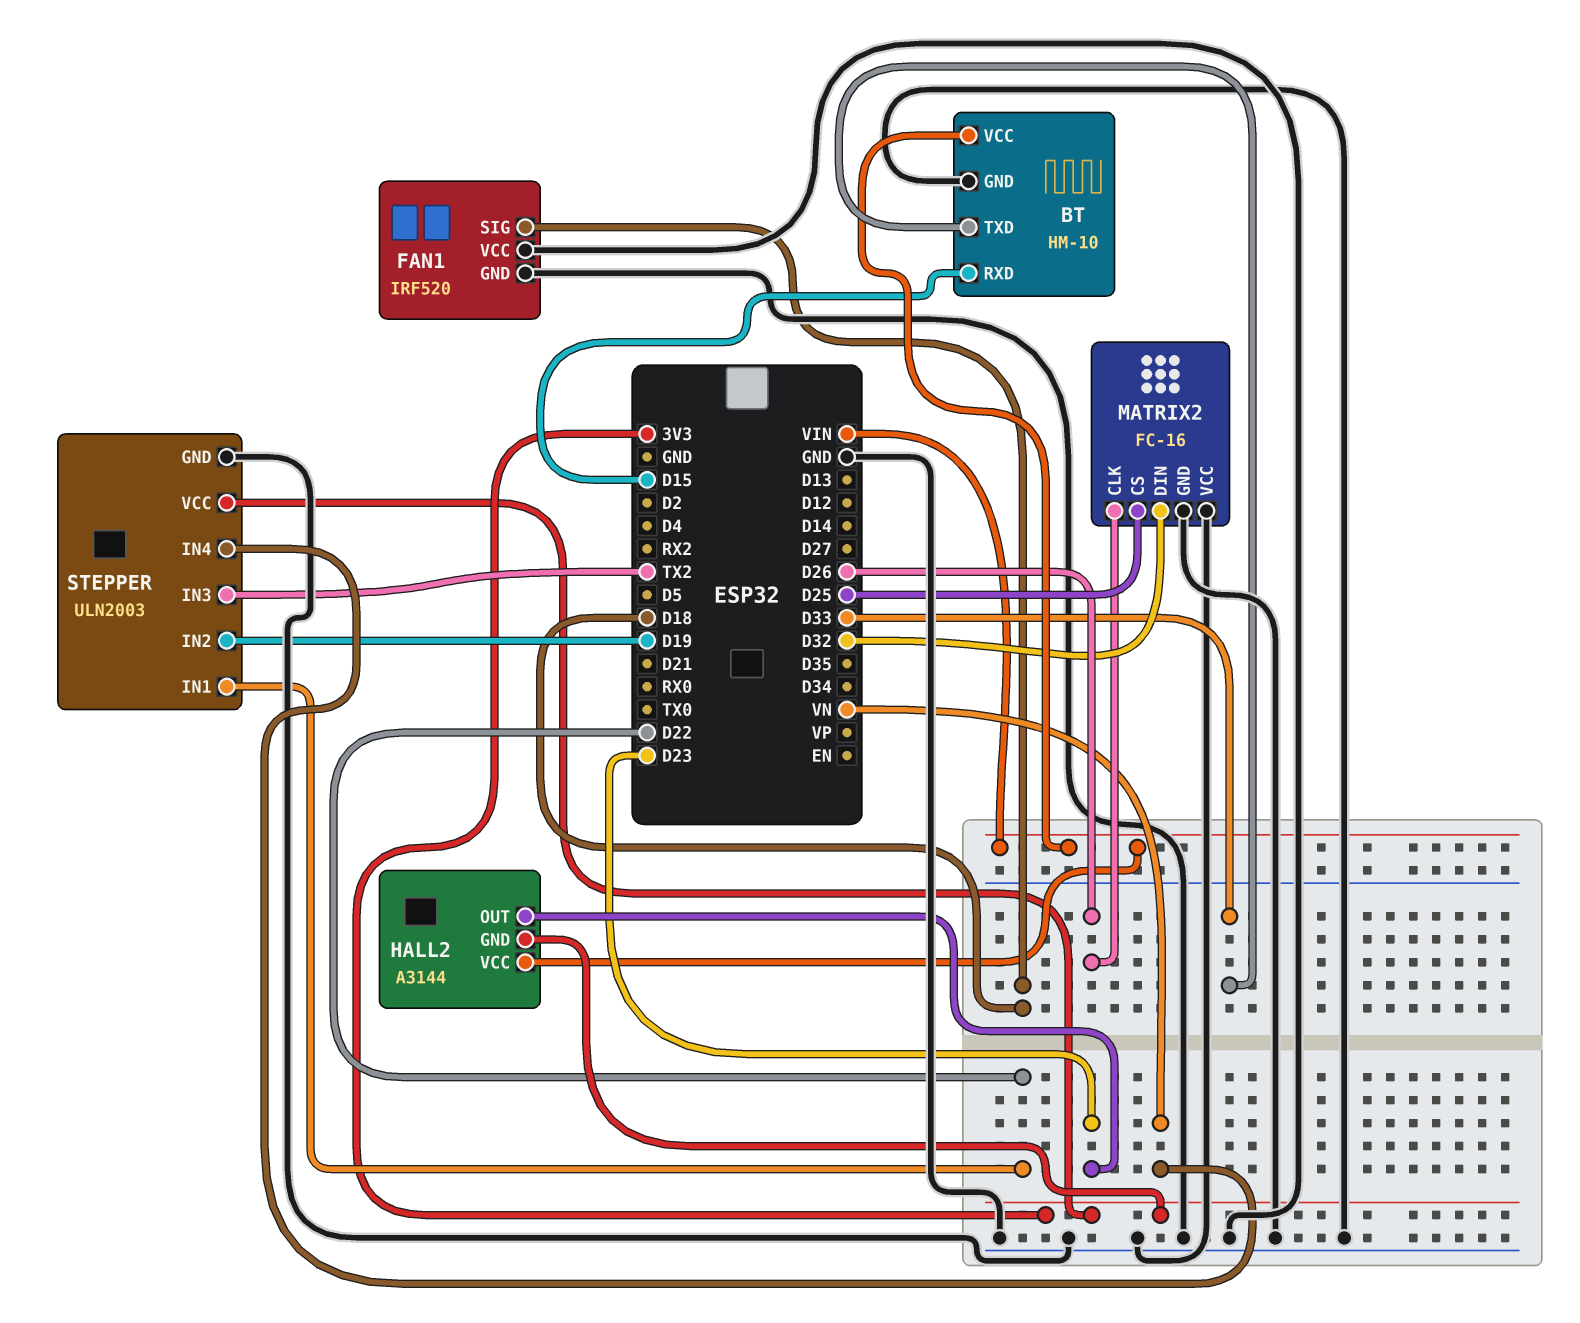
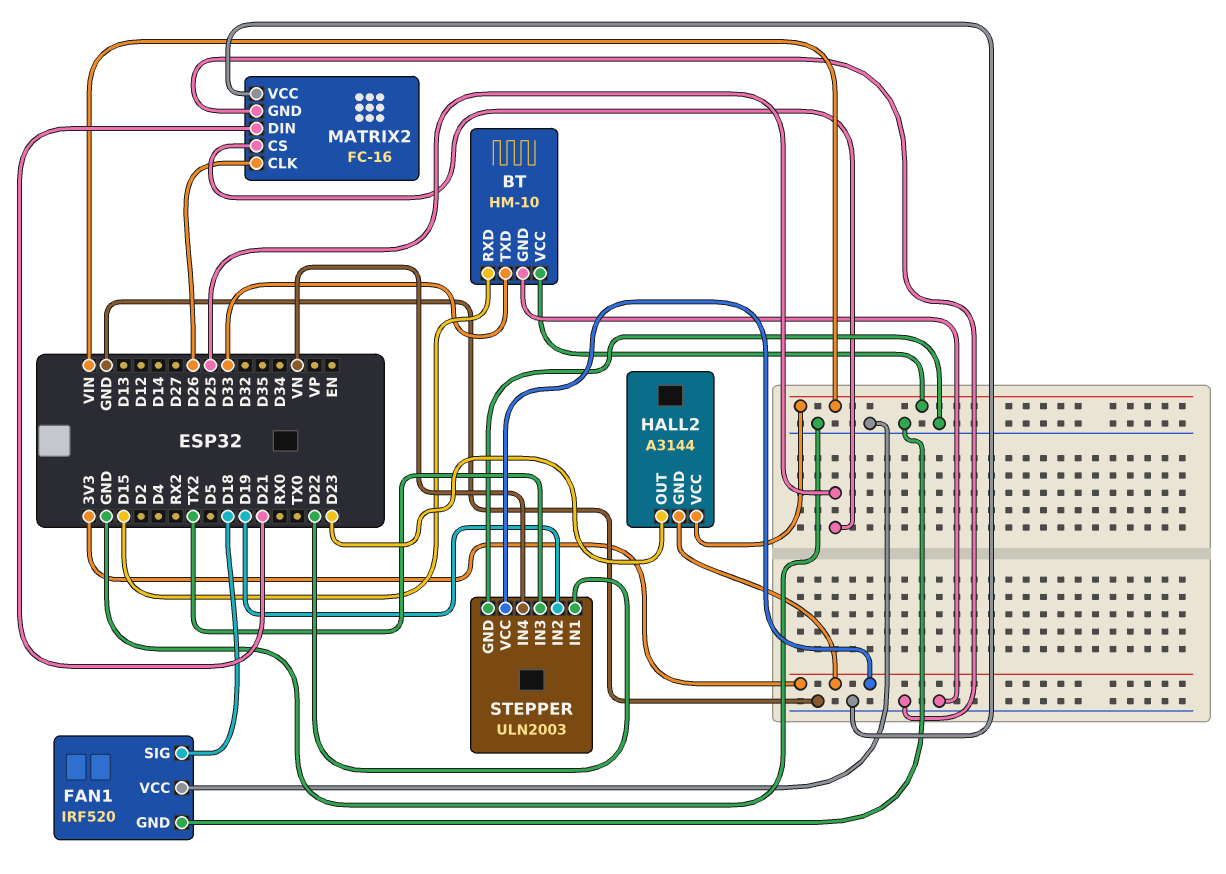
MATRIX2 pin DIN: D32 -> D21

